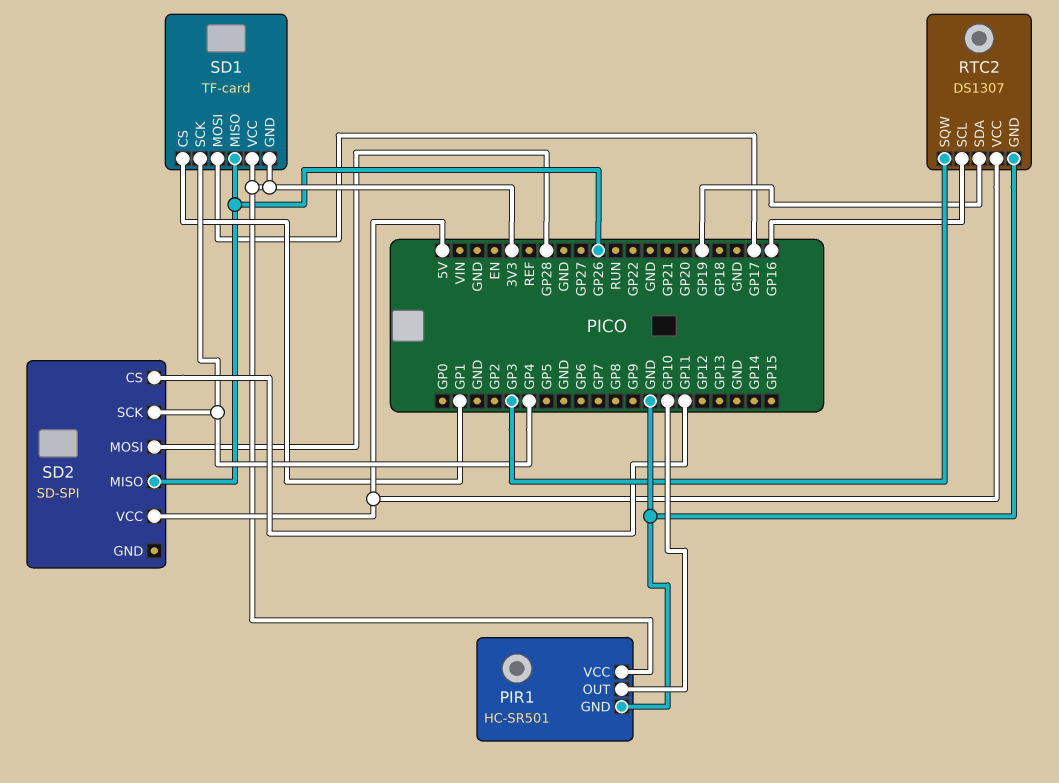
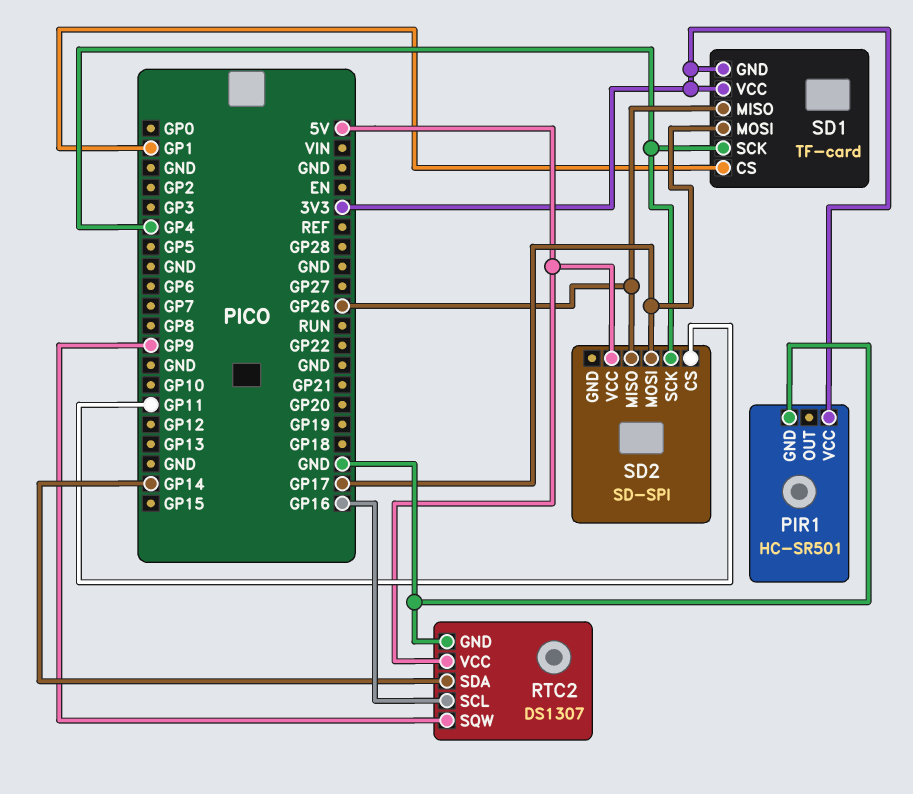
PIR1 pin OUT: GP10 -> none
RTC2 pin SDA: GP19 -> GP14
RTC2 pin SQW: GP3 -> GP9
SD2 pin MOSI: GP28 -> GP17

